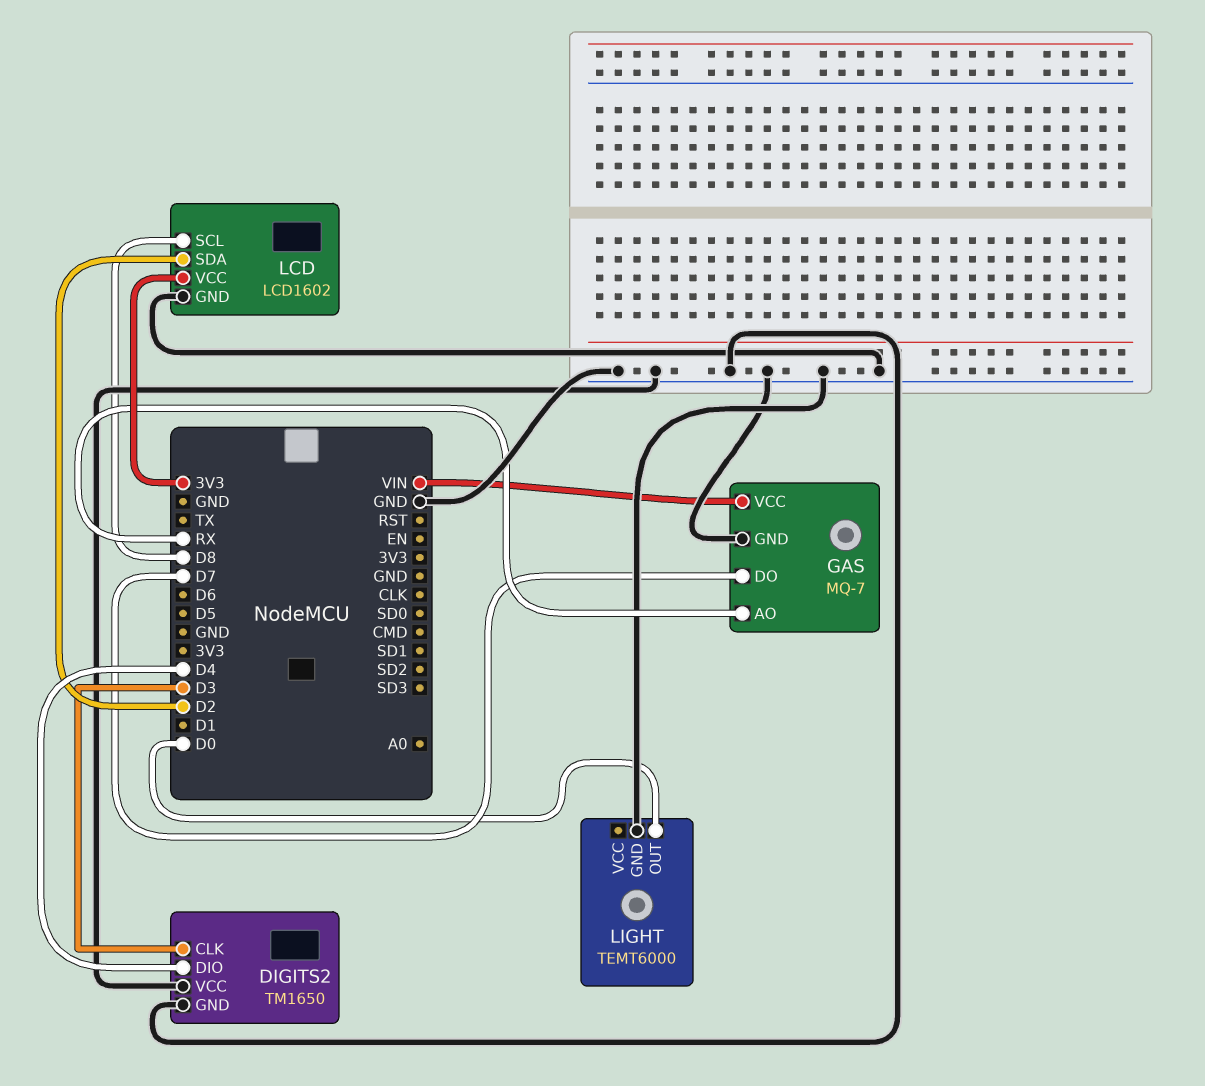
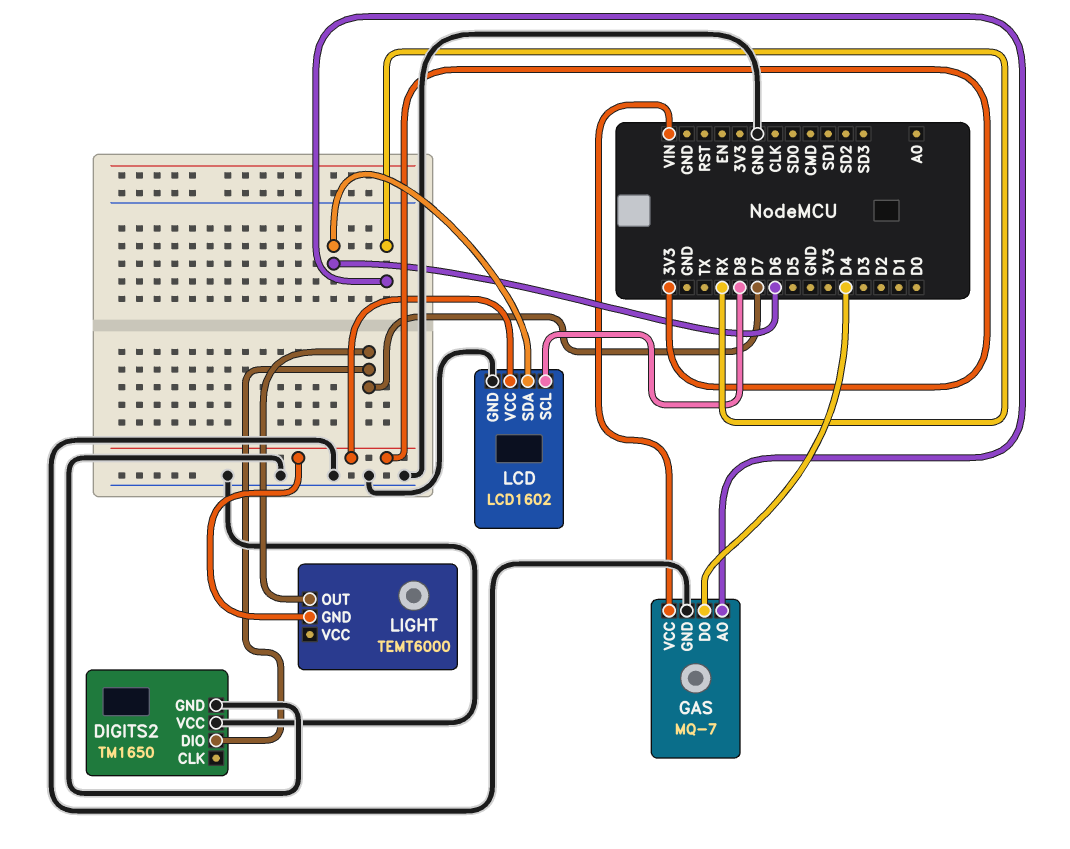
DIGITS2 pin CLK: D3 -> none
DIGITS2 pin DIO: D4 -> D7
GAS pin DO: D7 -> D4
LCD pin SDA: D2 -> D6
LIGHT pin GND: GND -> 3V3
LIGHT pin OUT: D0 -> D7

